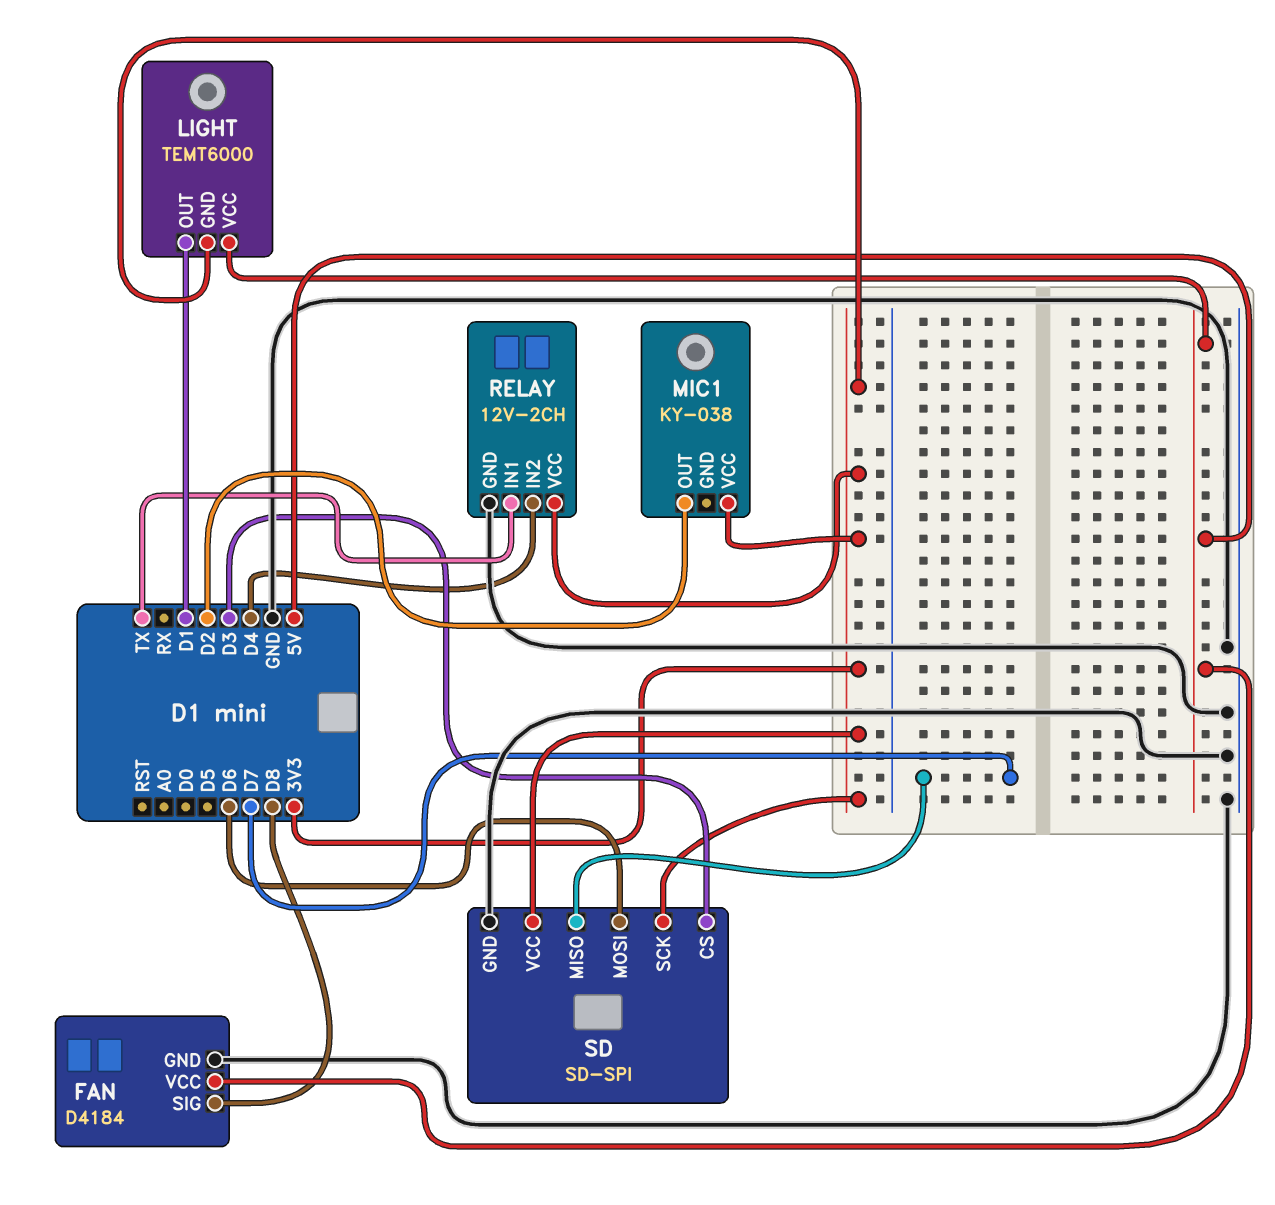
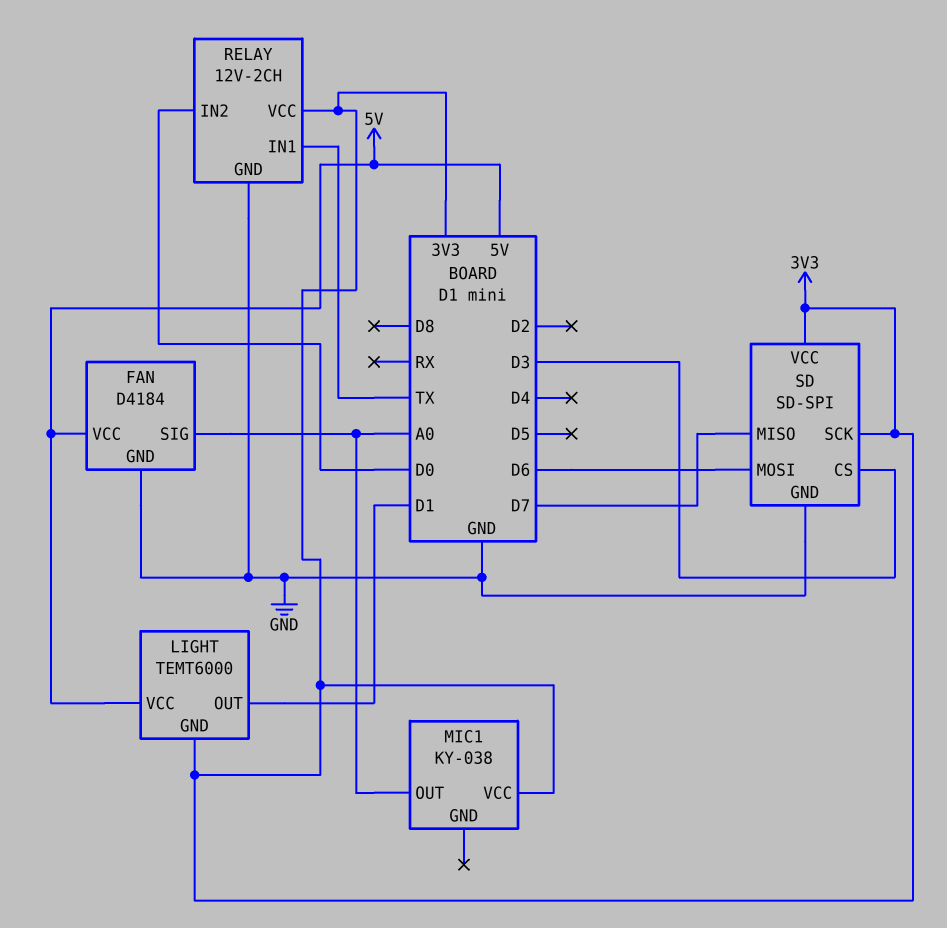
FAN pin SIG: D8 -> A0
MIC1 pin OUT: D2 -> A0
RELAY pin IN2: D4 -> D0

